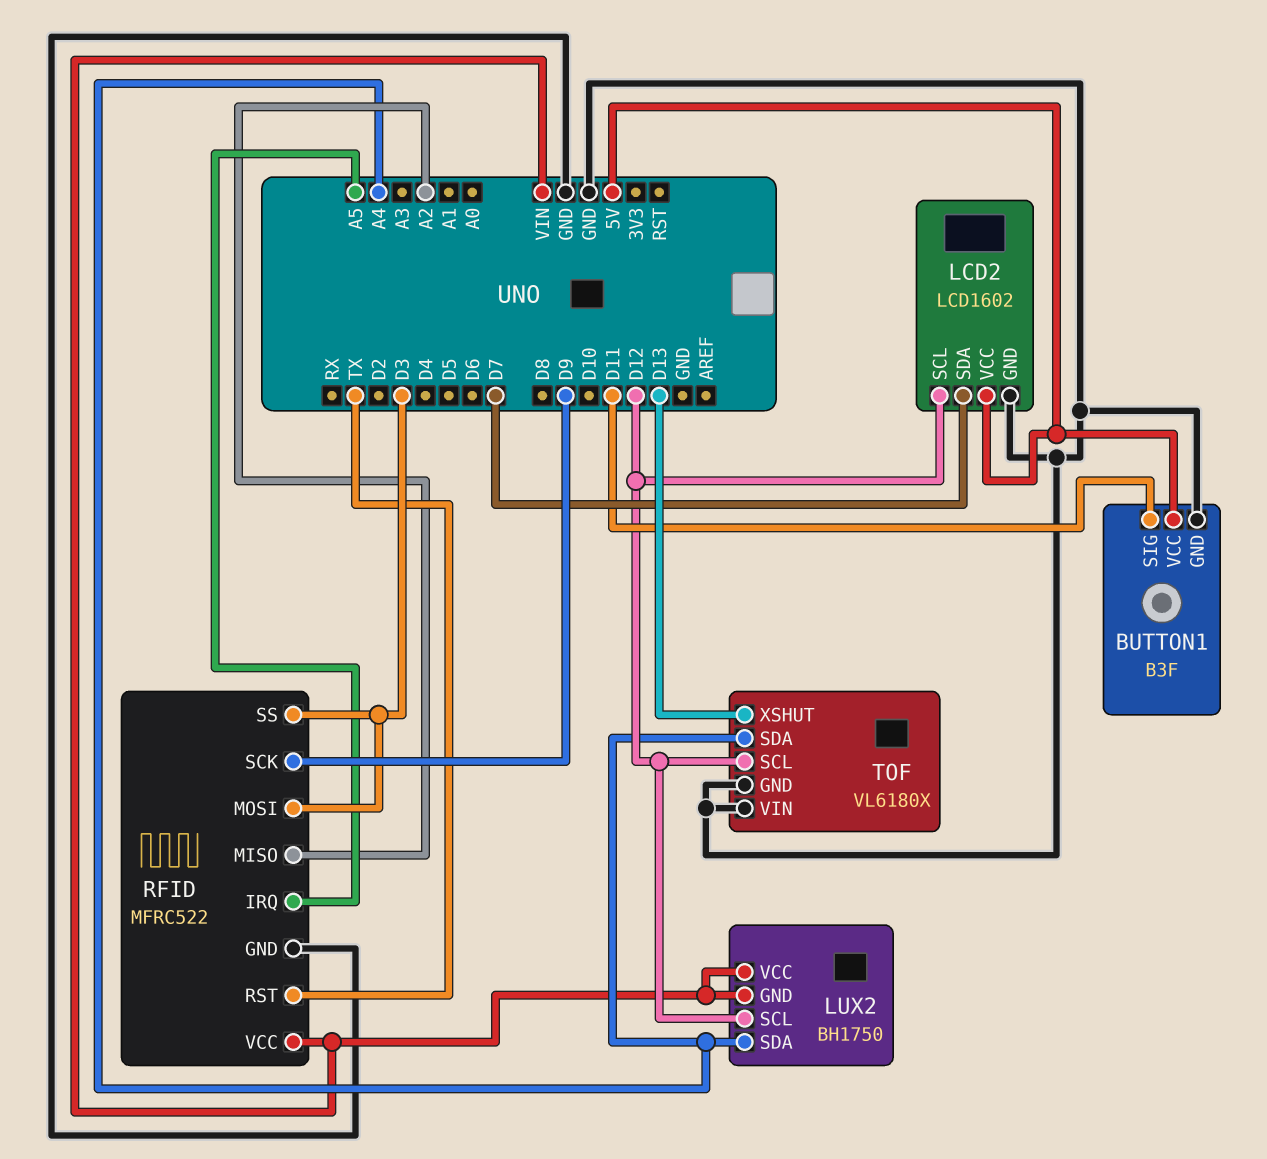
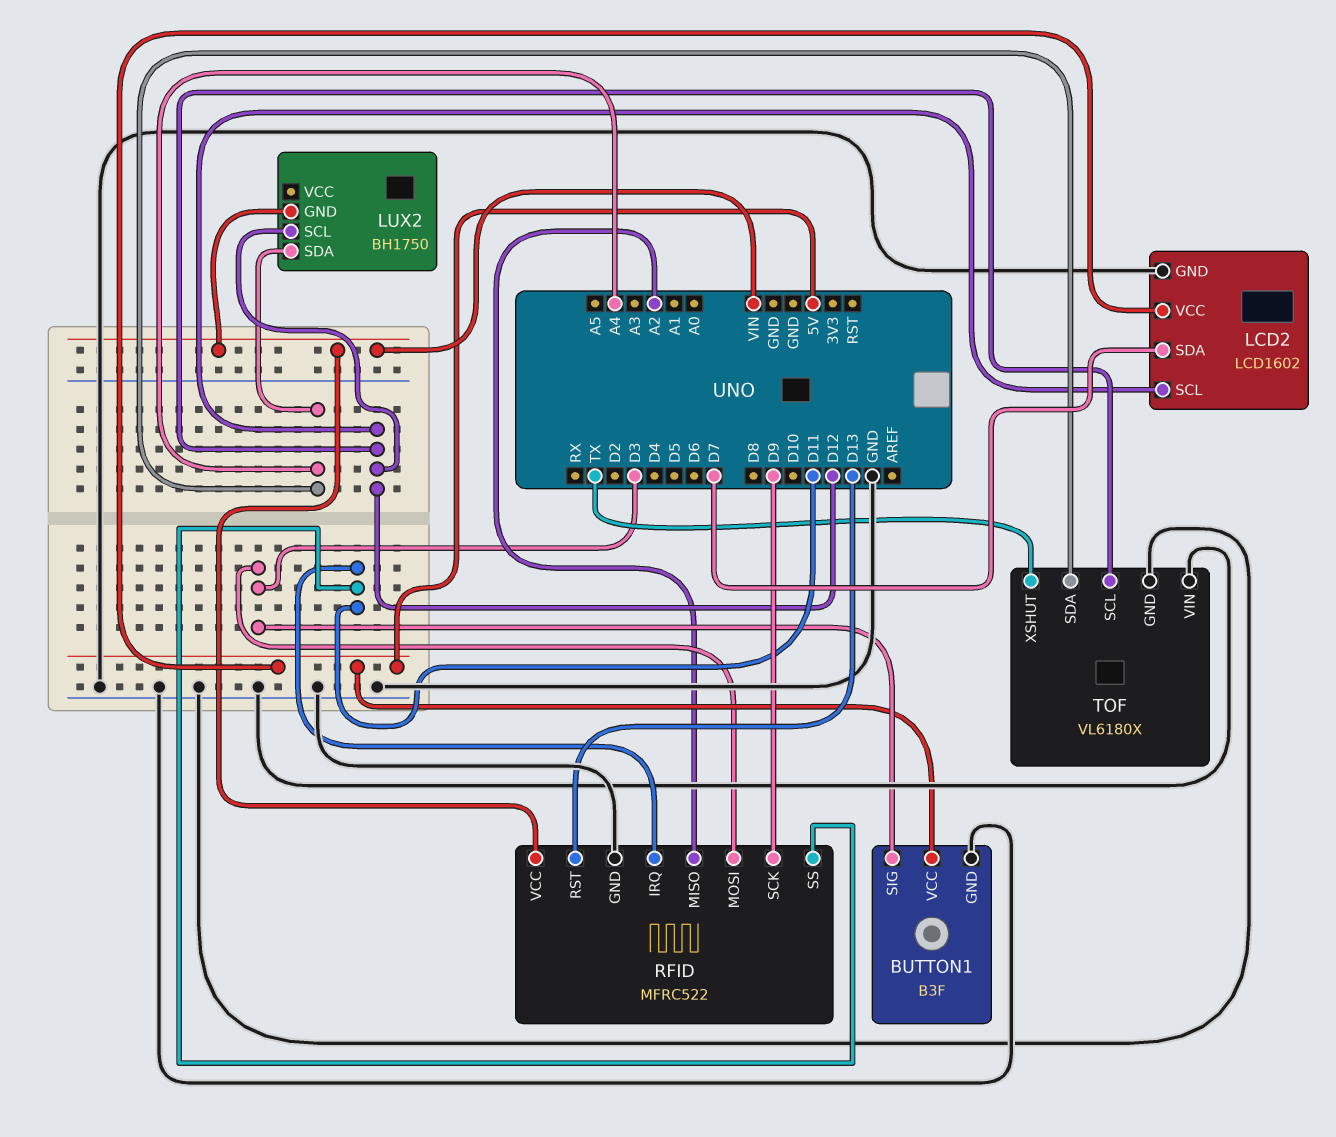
BUTTON1 pin SIG: D11 -> D3
LUX2 pin VCC: VIN -> none
RFID pin IRQ: A5 -> D11
RFID pin RST: TX -> D13
RFID pin SS: D3 -> D11
TOF pin XSHUT: D13 -> TX

